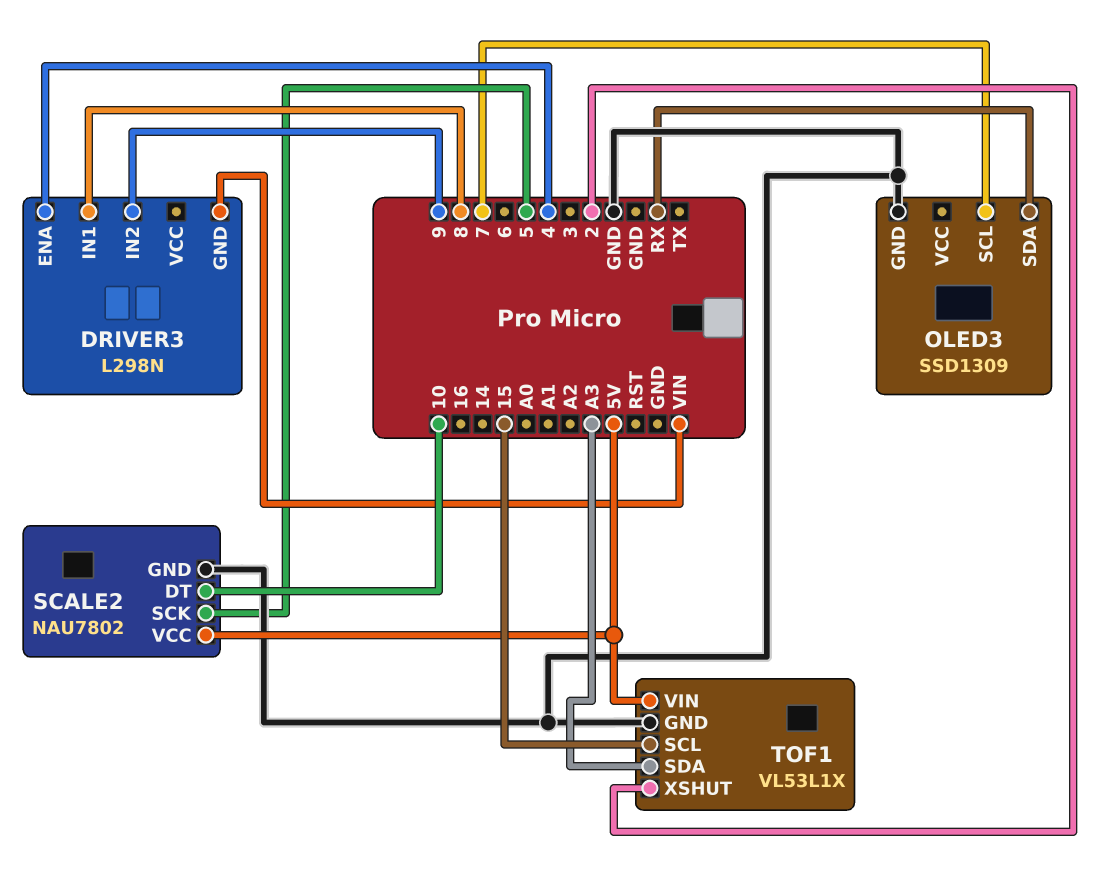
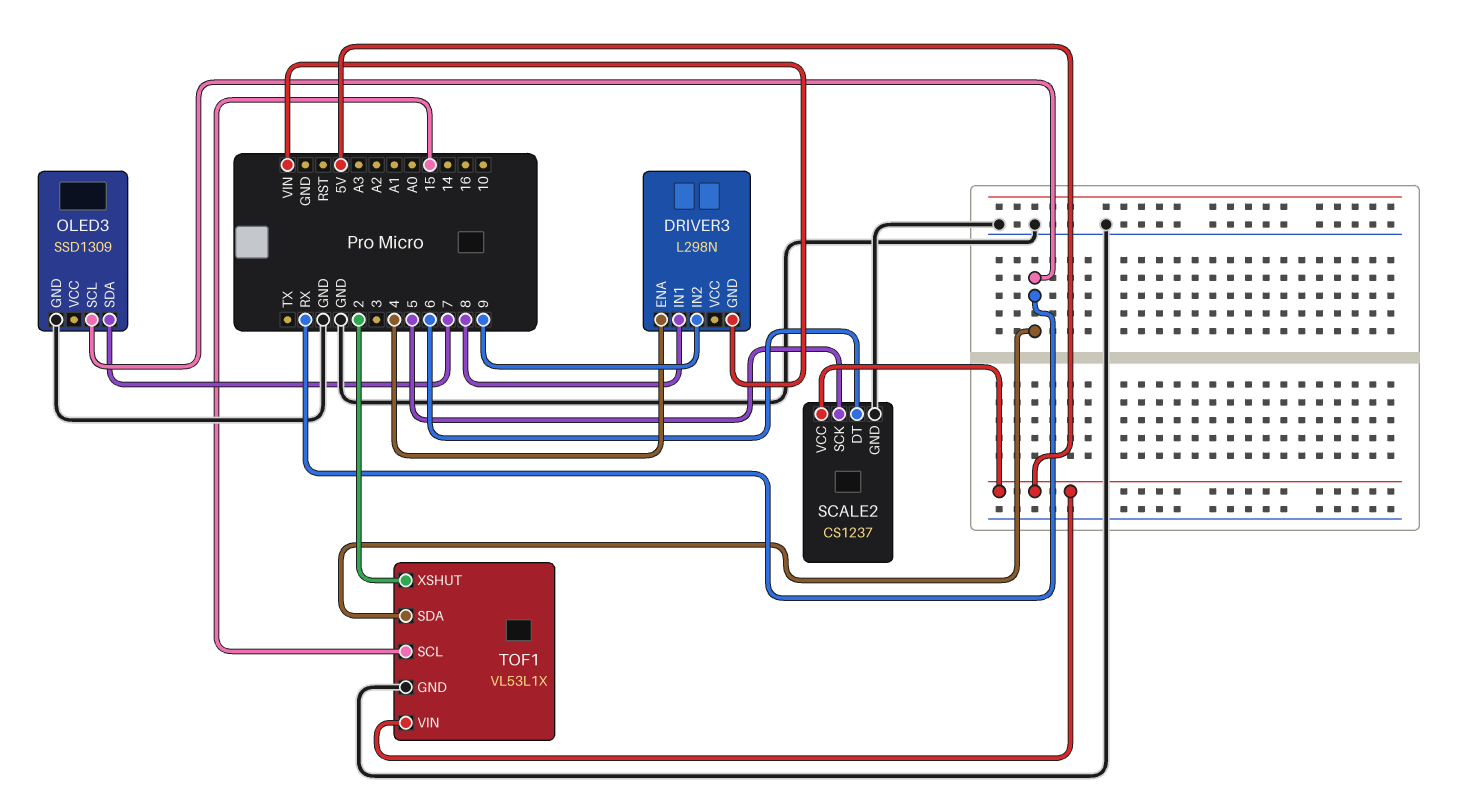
OLED3 pin SCL: 7 -> RX
OLED3 pin SDA: RX -> 7
SCALE2: NAU7802 -> CS1237
SCALE2 pin DT: 10 -> 6
TOF1 pin SDA: A3 -> RX

